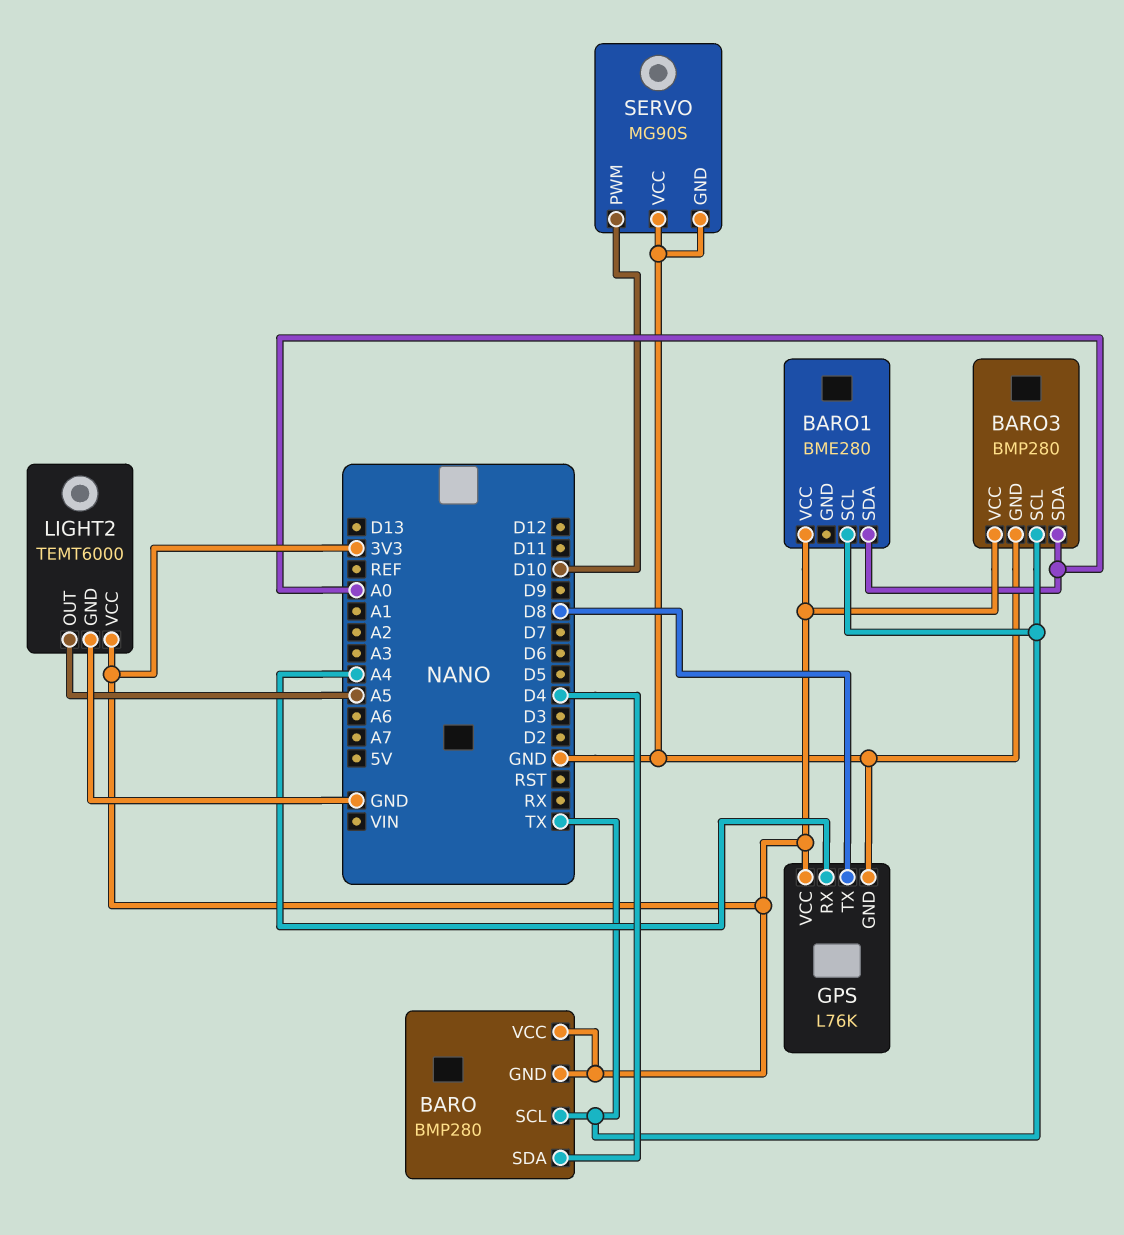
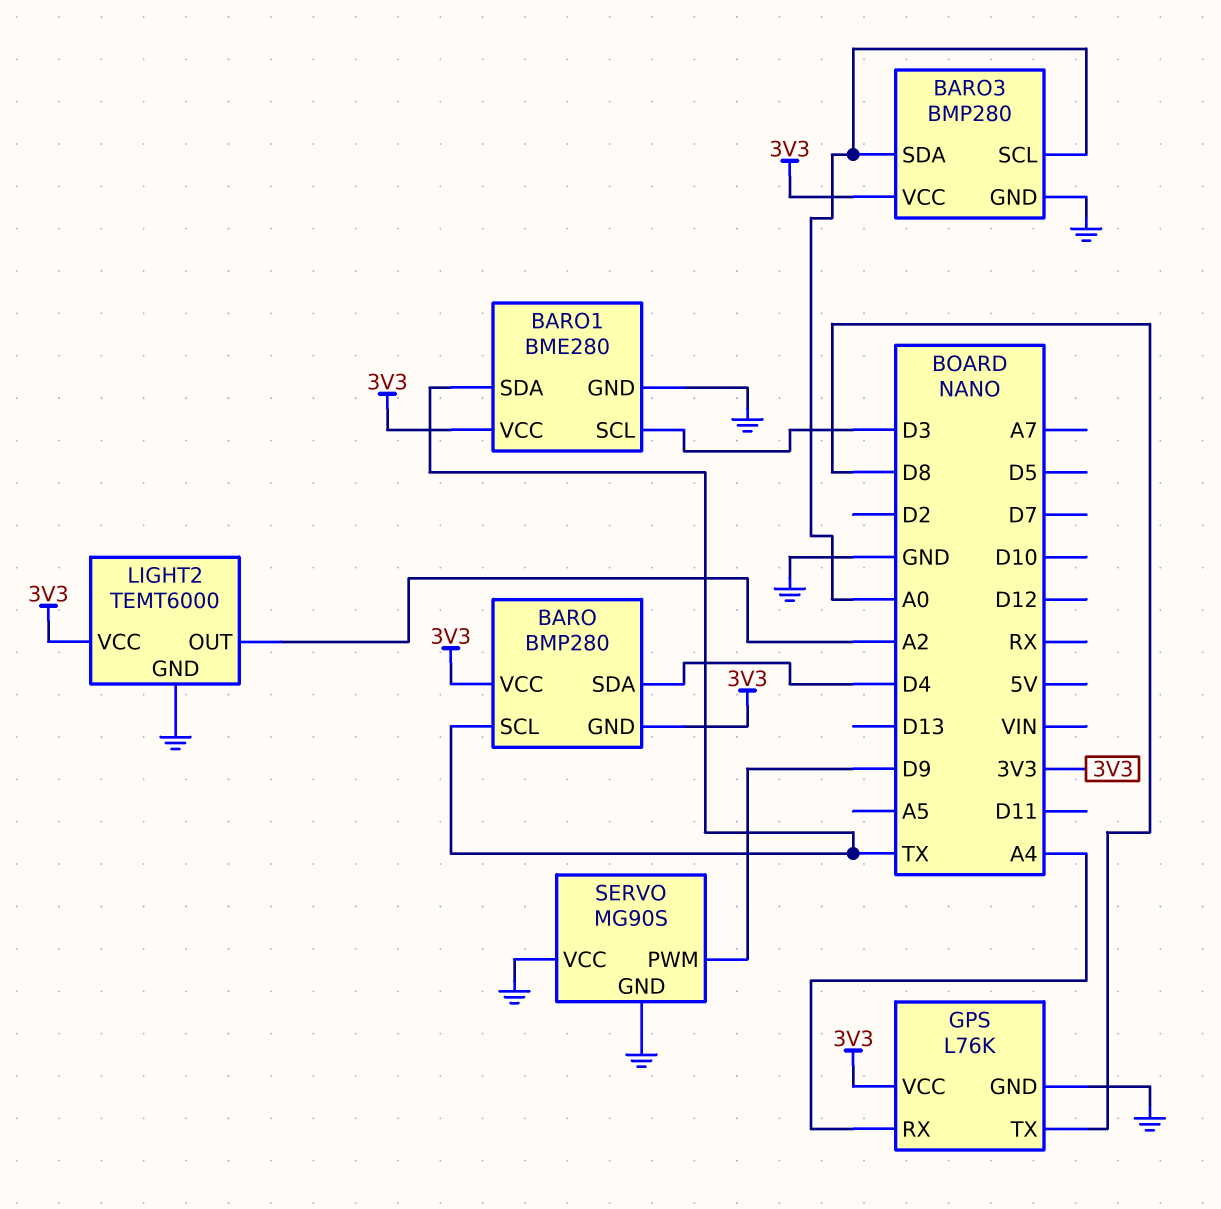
BARO1 pin GND: none -> GND
BARO1 pin SCL: TX -> D3
BARO1 pin SDA: A0 -> TX
BARO3 pin SCL: TX -> A0
LIGHT2 pin OUT: A5 -> A2
SERVO pin PWM: D10 -> D9

